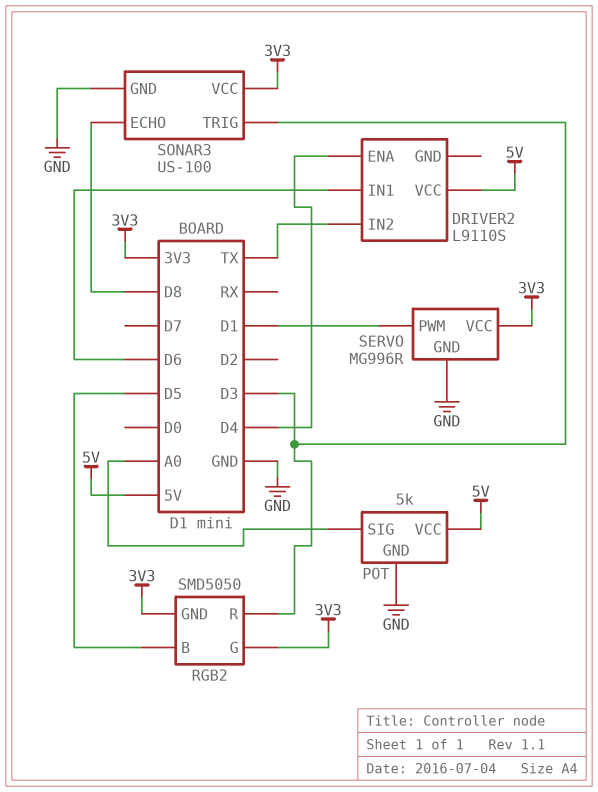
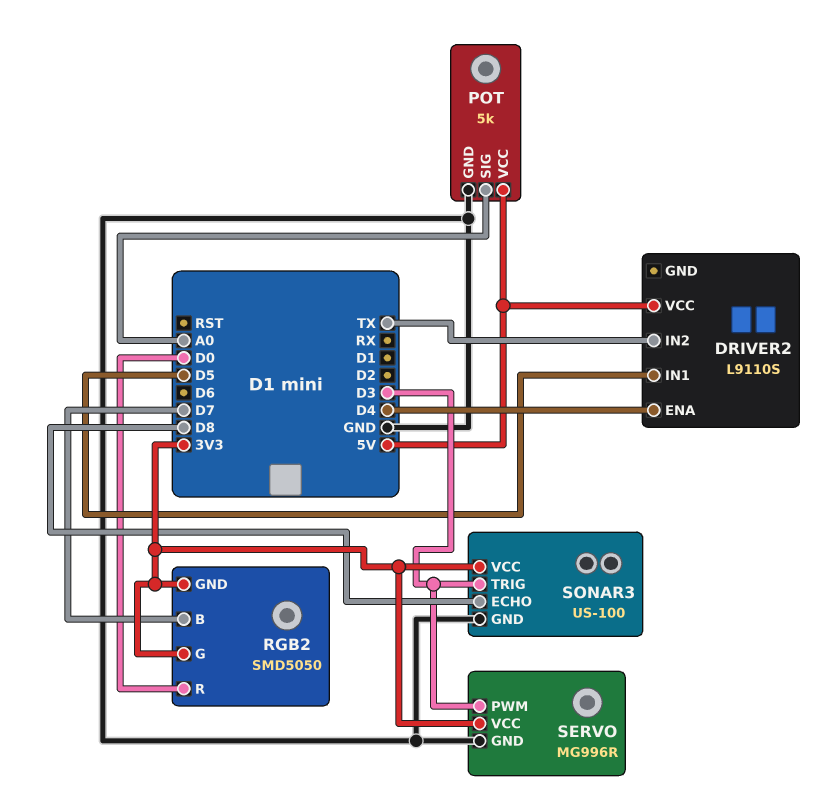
DRIVER2 pin IN1: D6 -> D5
RGB2 pin B: D5 -> D7
RGB2 pin R: D3 -> D0
SERVO pin PWM: D1 -> D3

